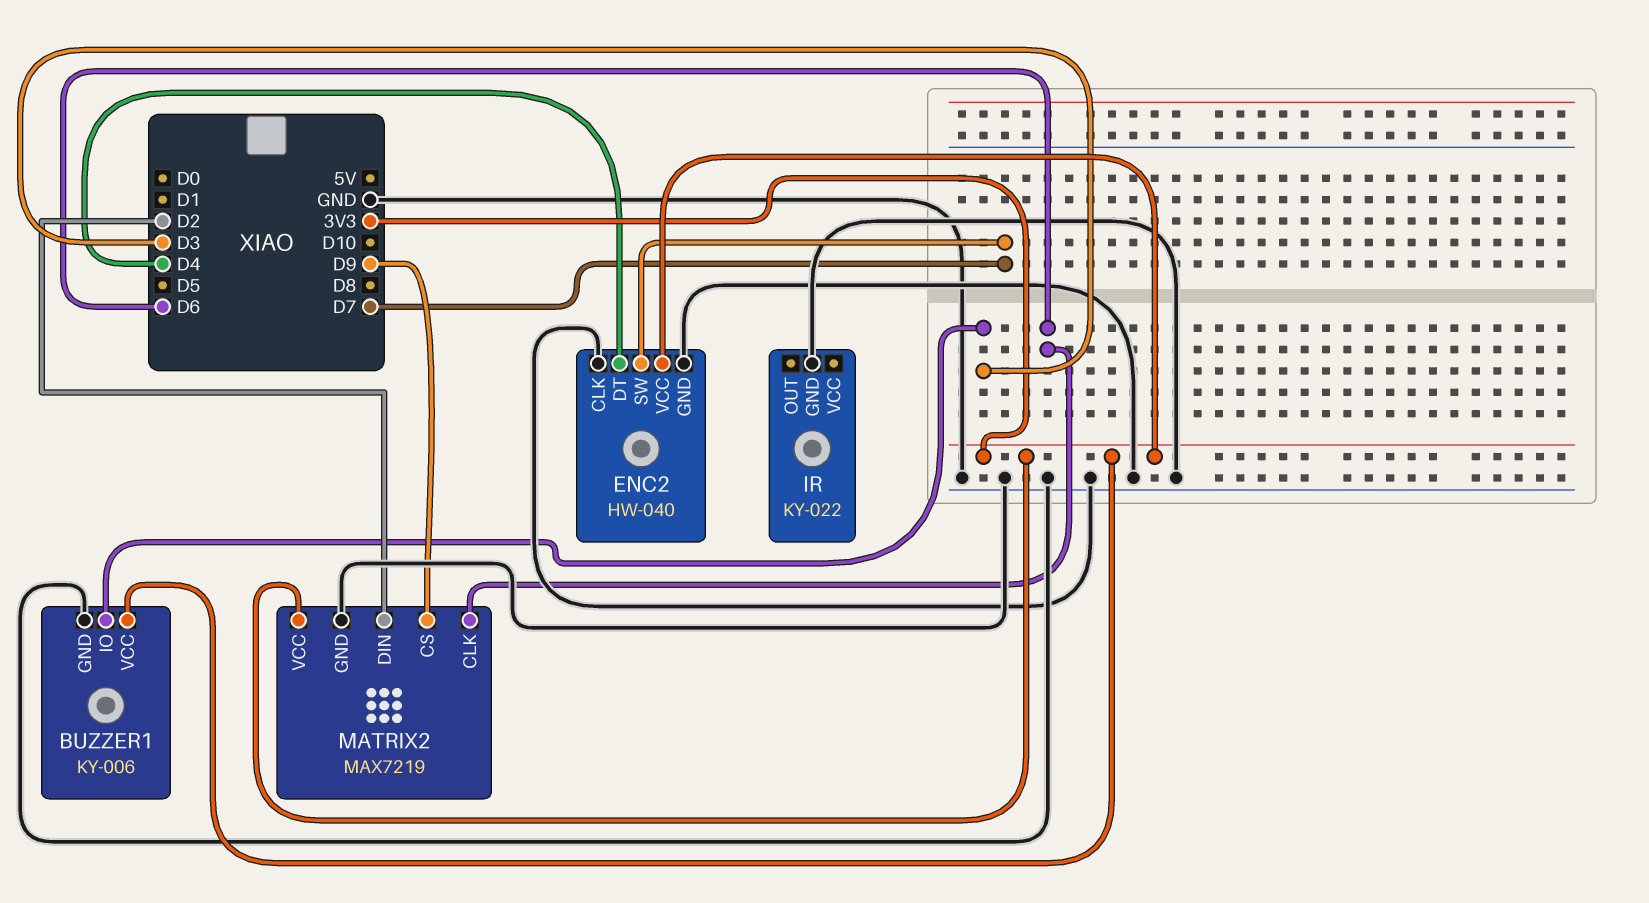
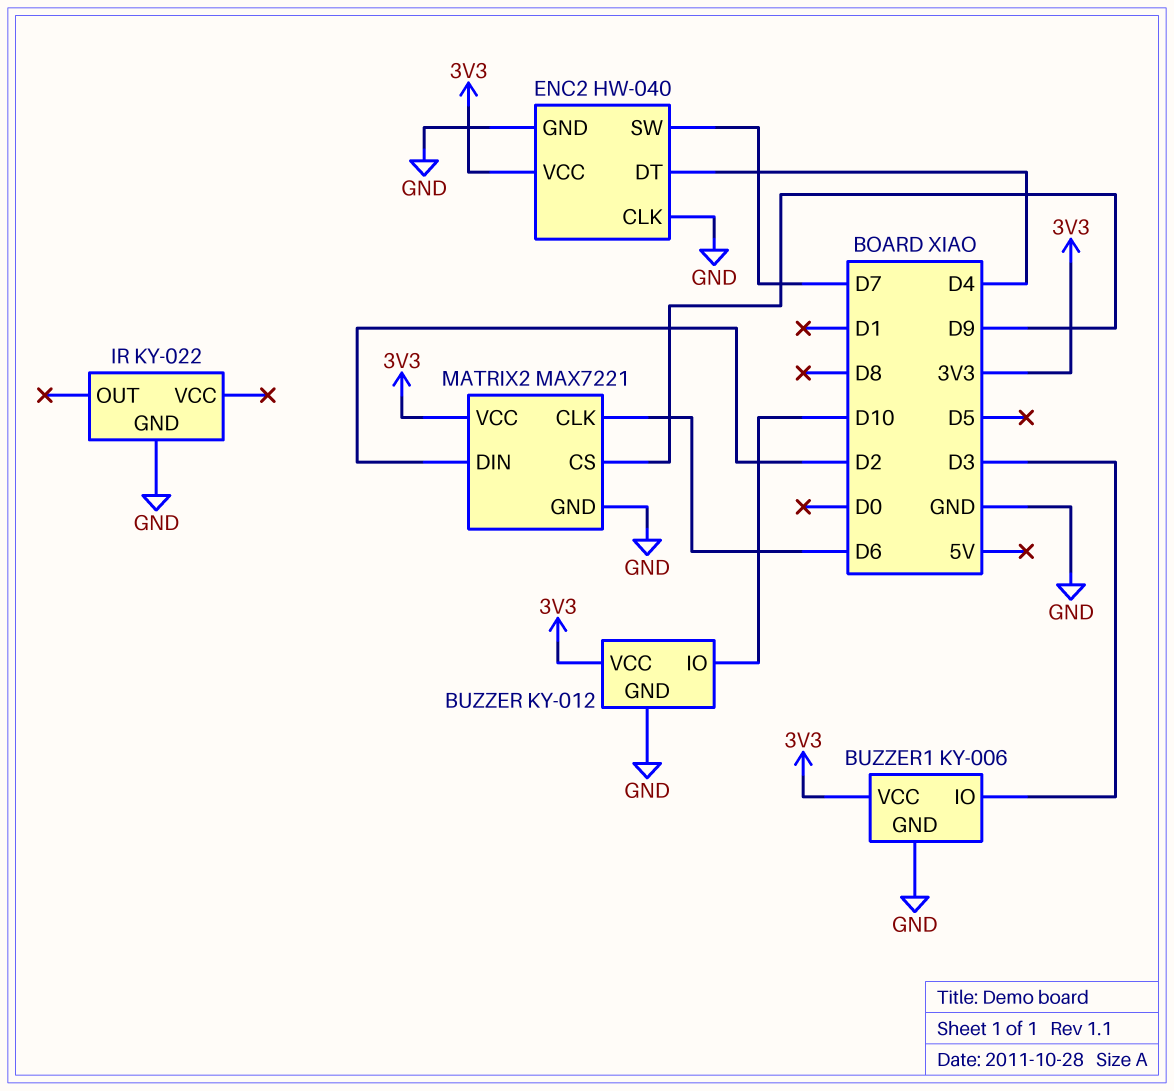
BUZZER: none -> KY-012
BUZZER pin GND: none -> GND
BUZZER pin IO: none -> D10
BUZZER pin VCC: none -> 3V3
MATRIX2: MAX7219 -> MAX7221

